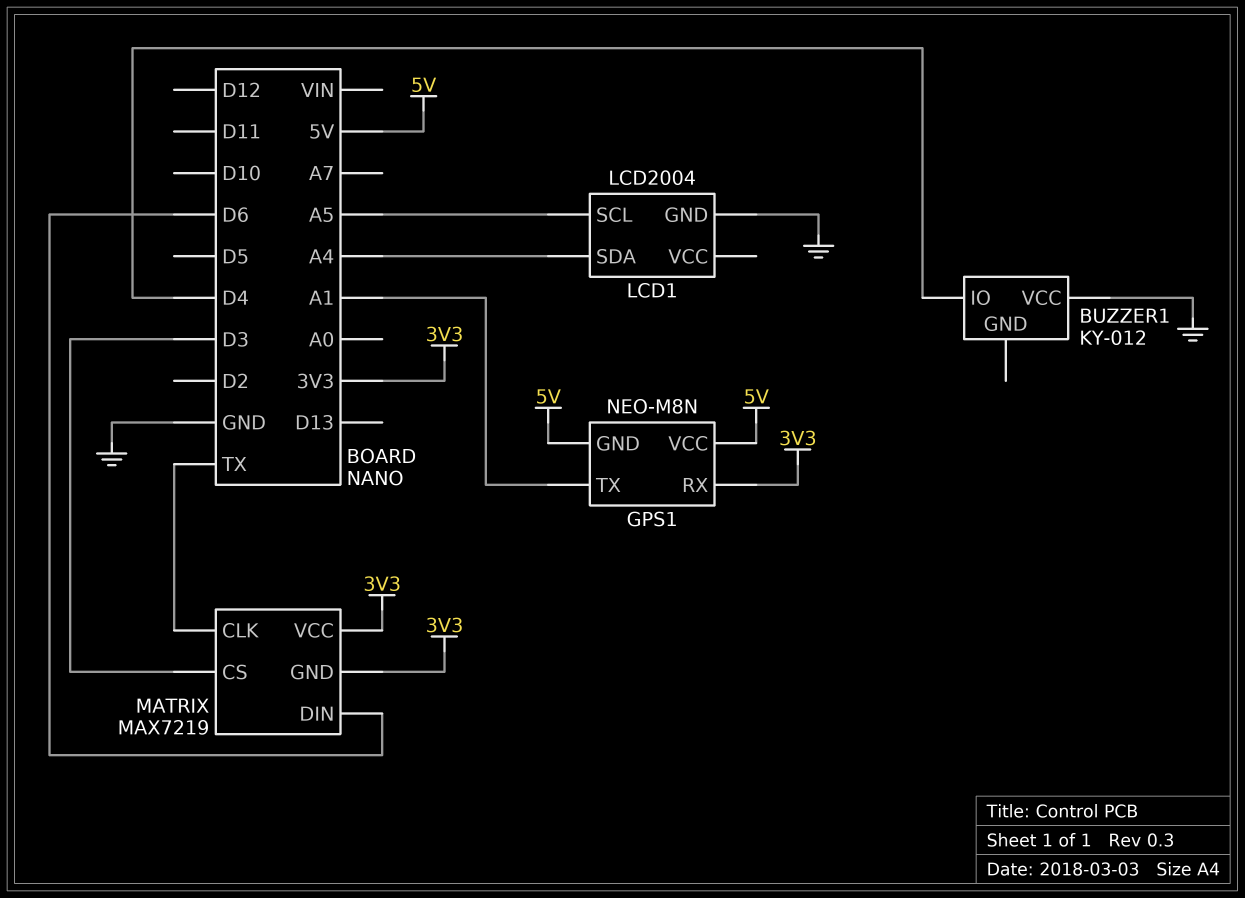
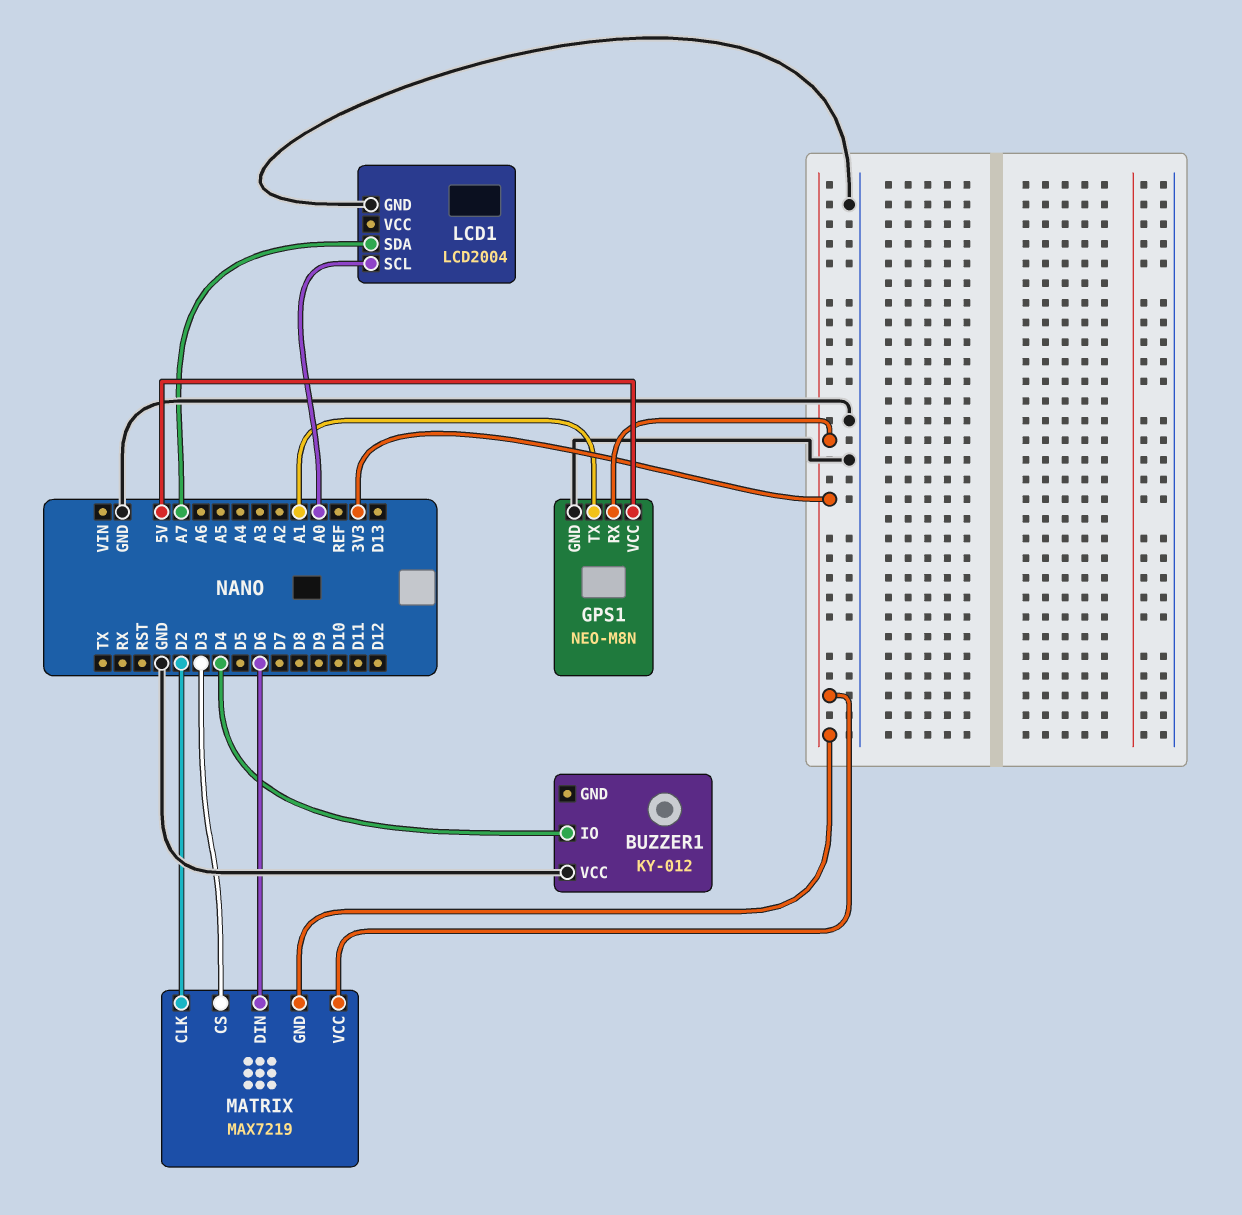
GPS1 pin GND: 5V -> GND
LCD1 pin SCL: A5 -> A0
LCD1 pin SDA: A4 -> A7
MATRIX pin CLK: TX -> D2

